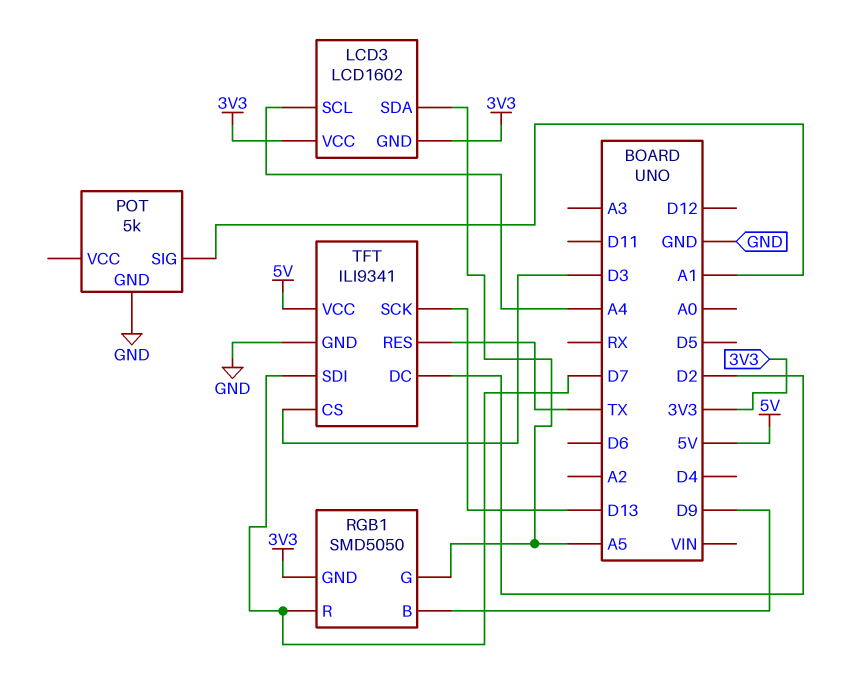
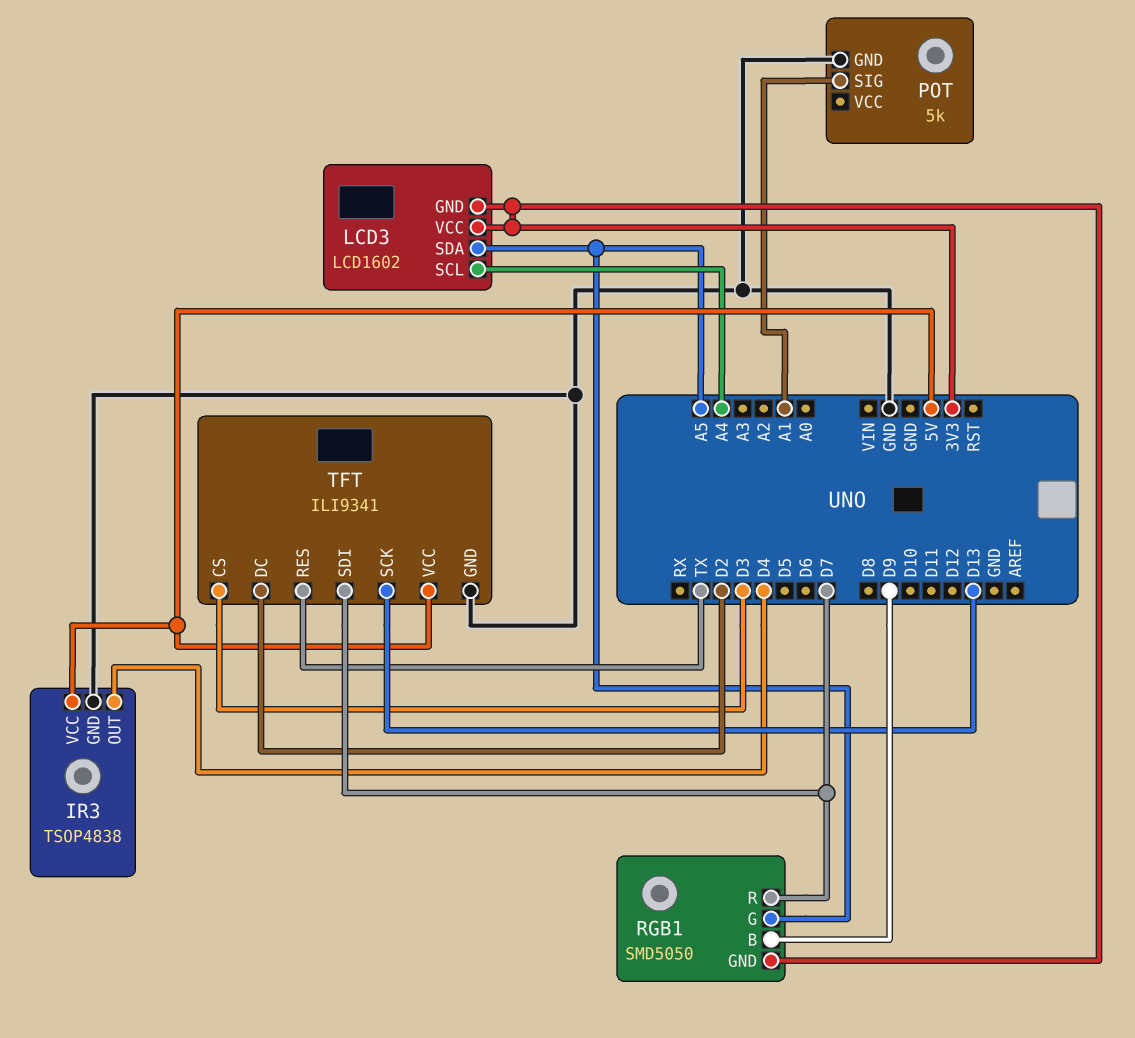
IR3: none -> TSOP4838
IR3 pin GND: none -> GND
IR3 pin OUT: none -> D4
IR3 pin VCC: none -> 5V

